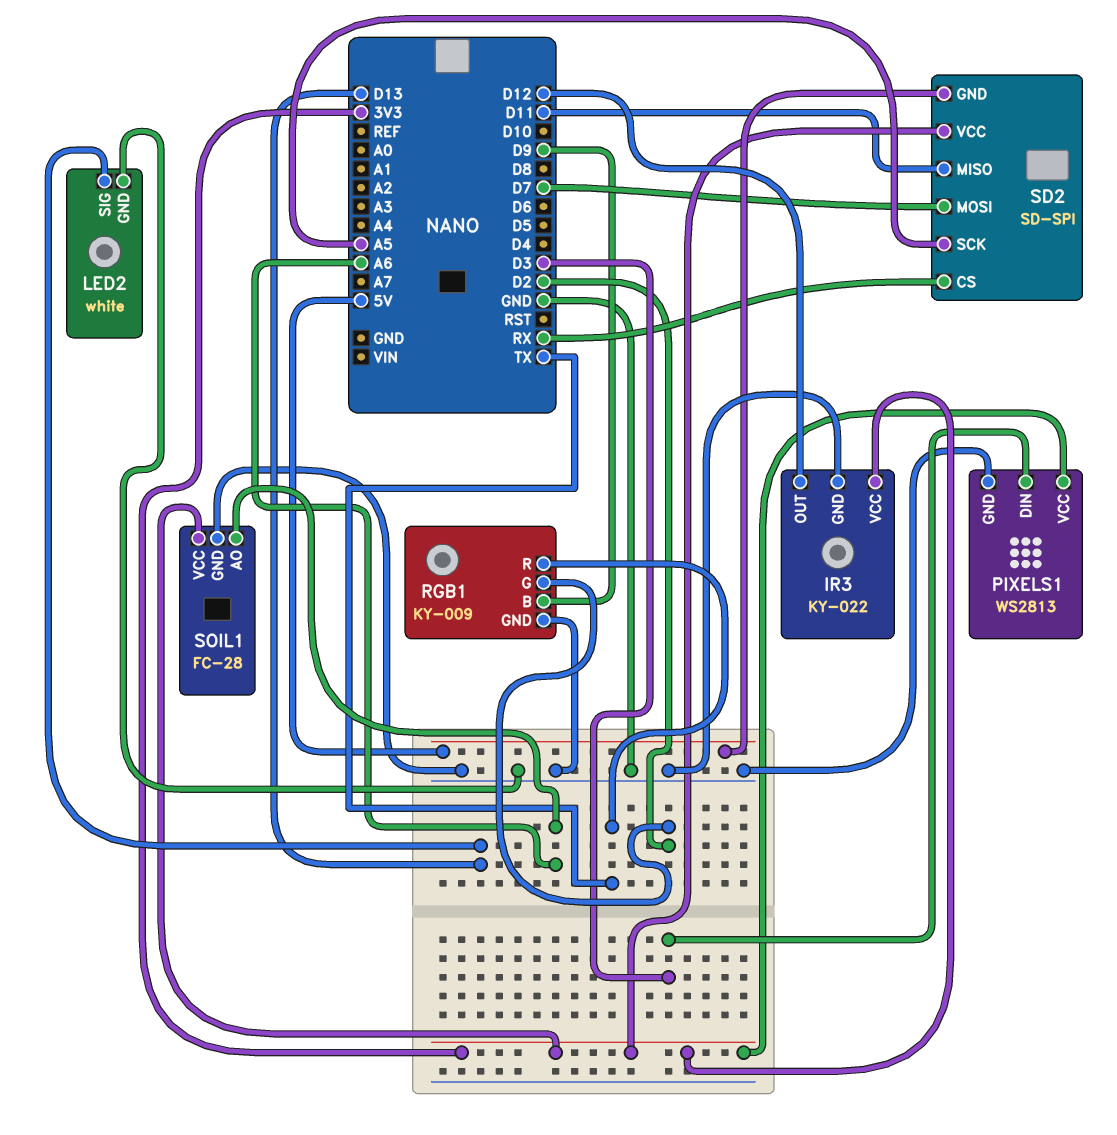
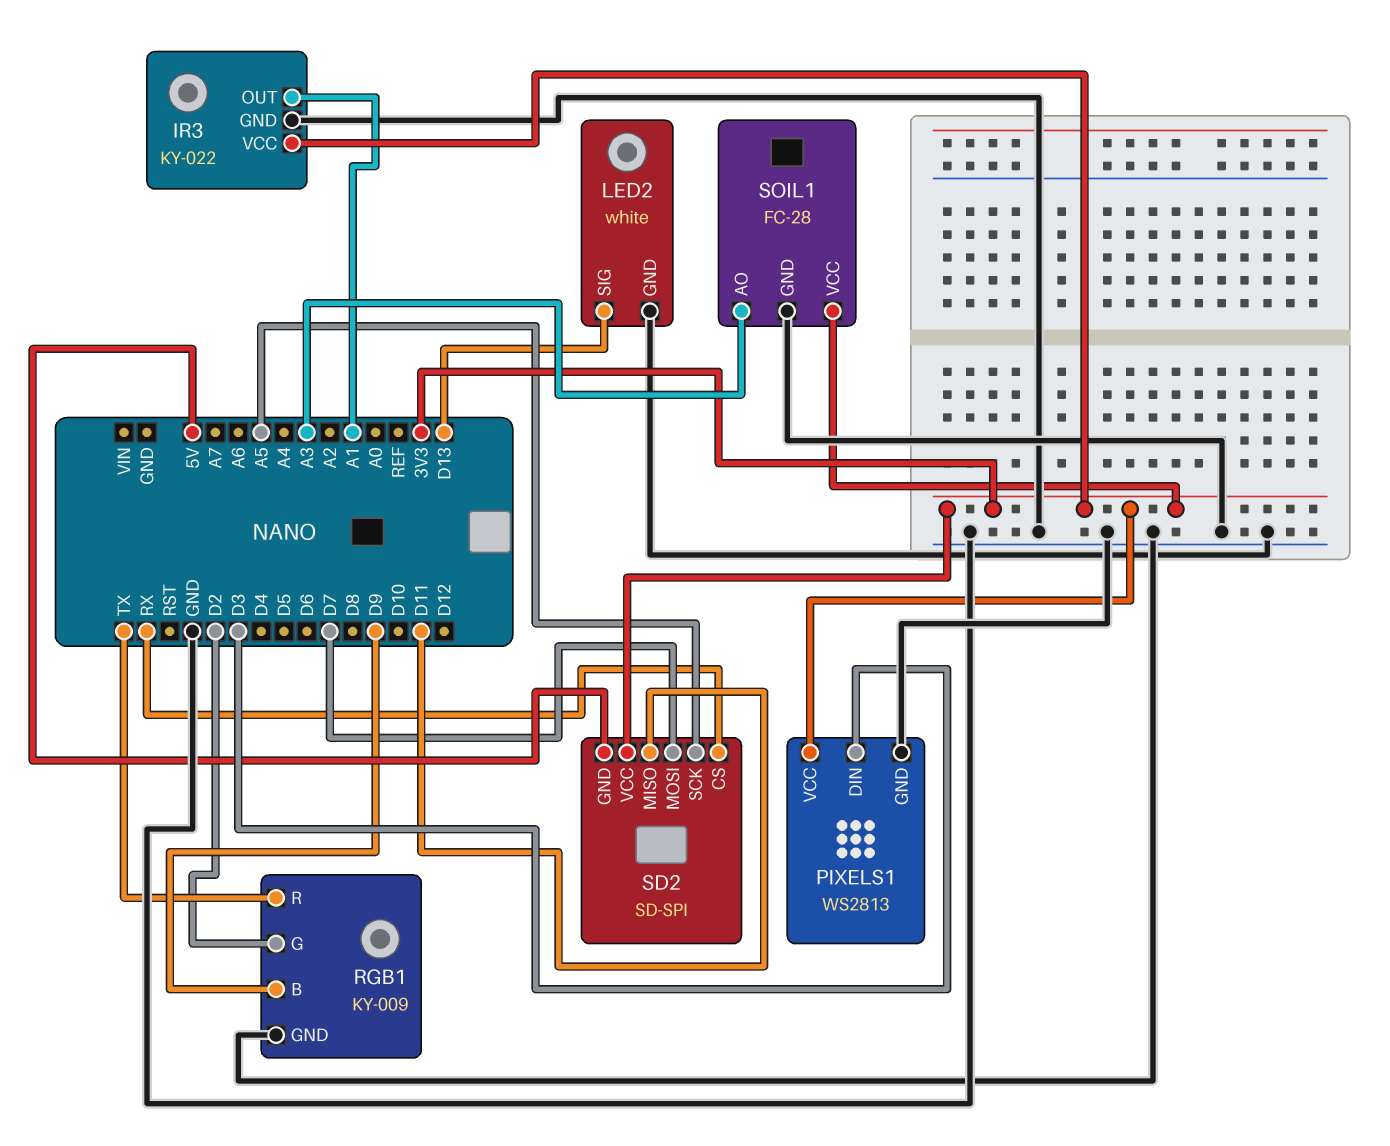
IR3 pin OUT: D12 -> A1
SOIL1 pin AO: A6 -> A3

